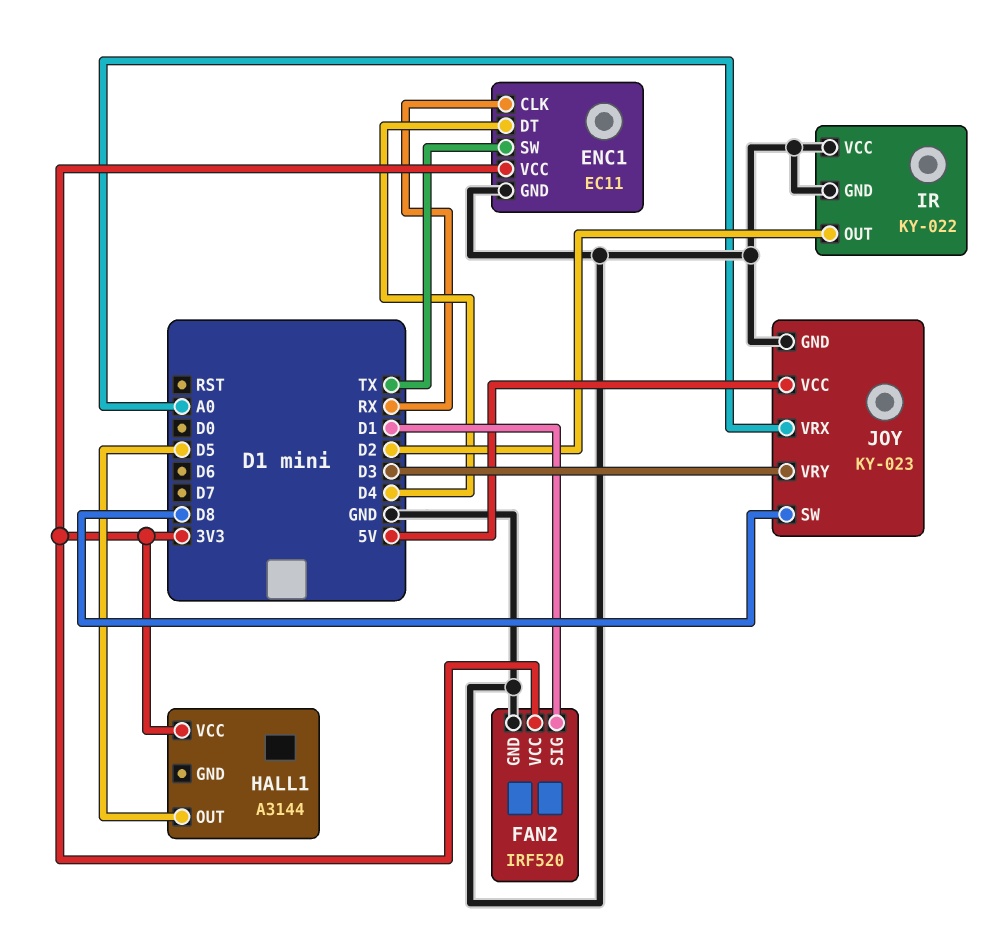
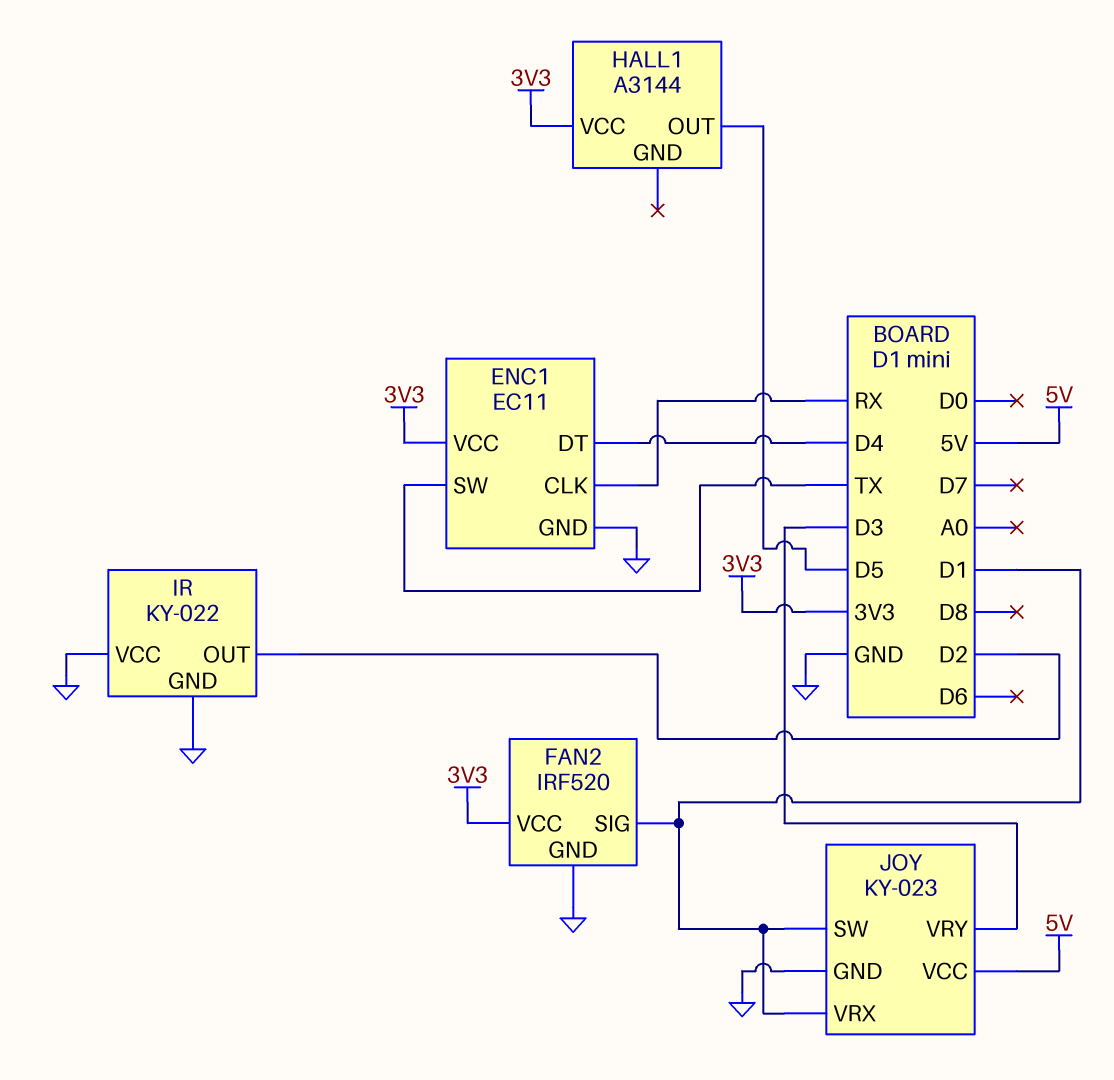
JOY pin SW: D8 -> D1
JOY pin VRX: A0 -> D1

